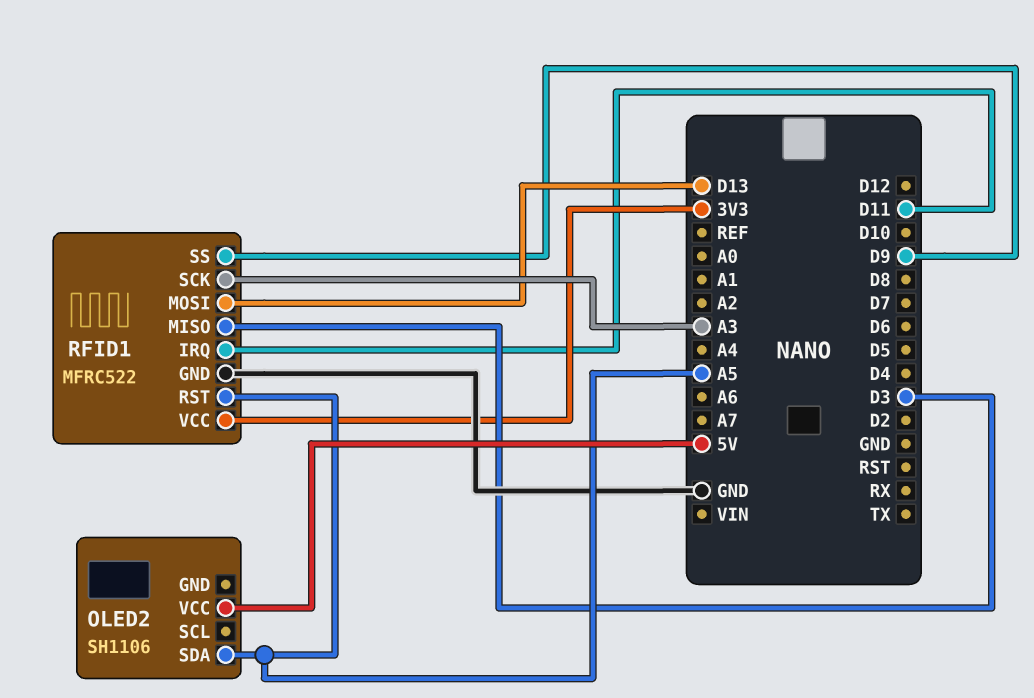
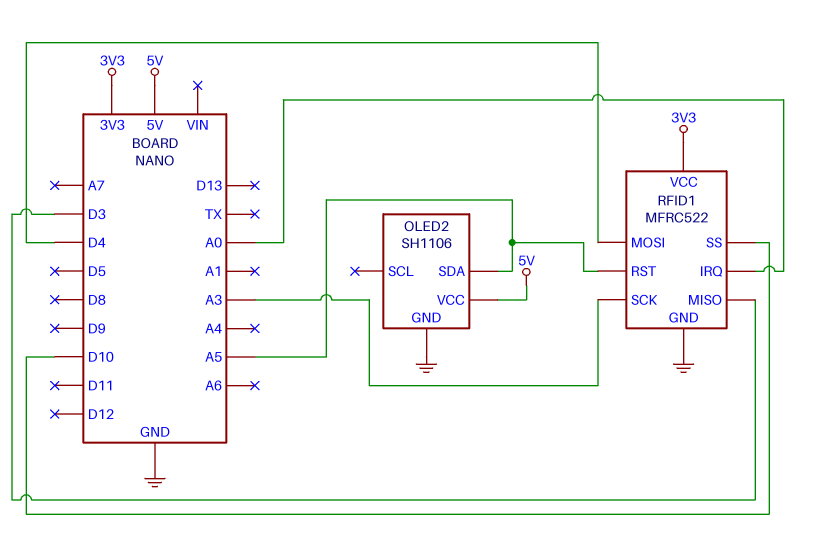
OLED2 pin GND: none -> GND
RFID1 pin IRQ: D11 -> A0
RFID1 pin MOSI: D13 -> D4
RFID1 pin SS: D9 -> D10

